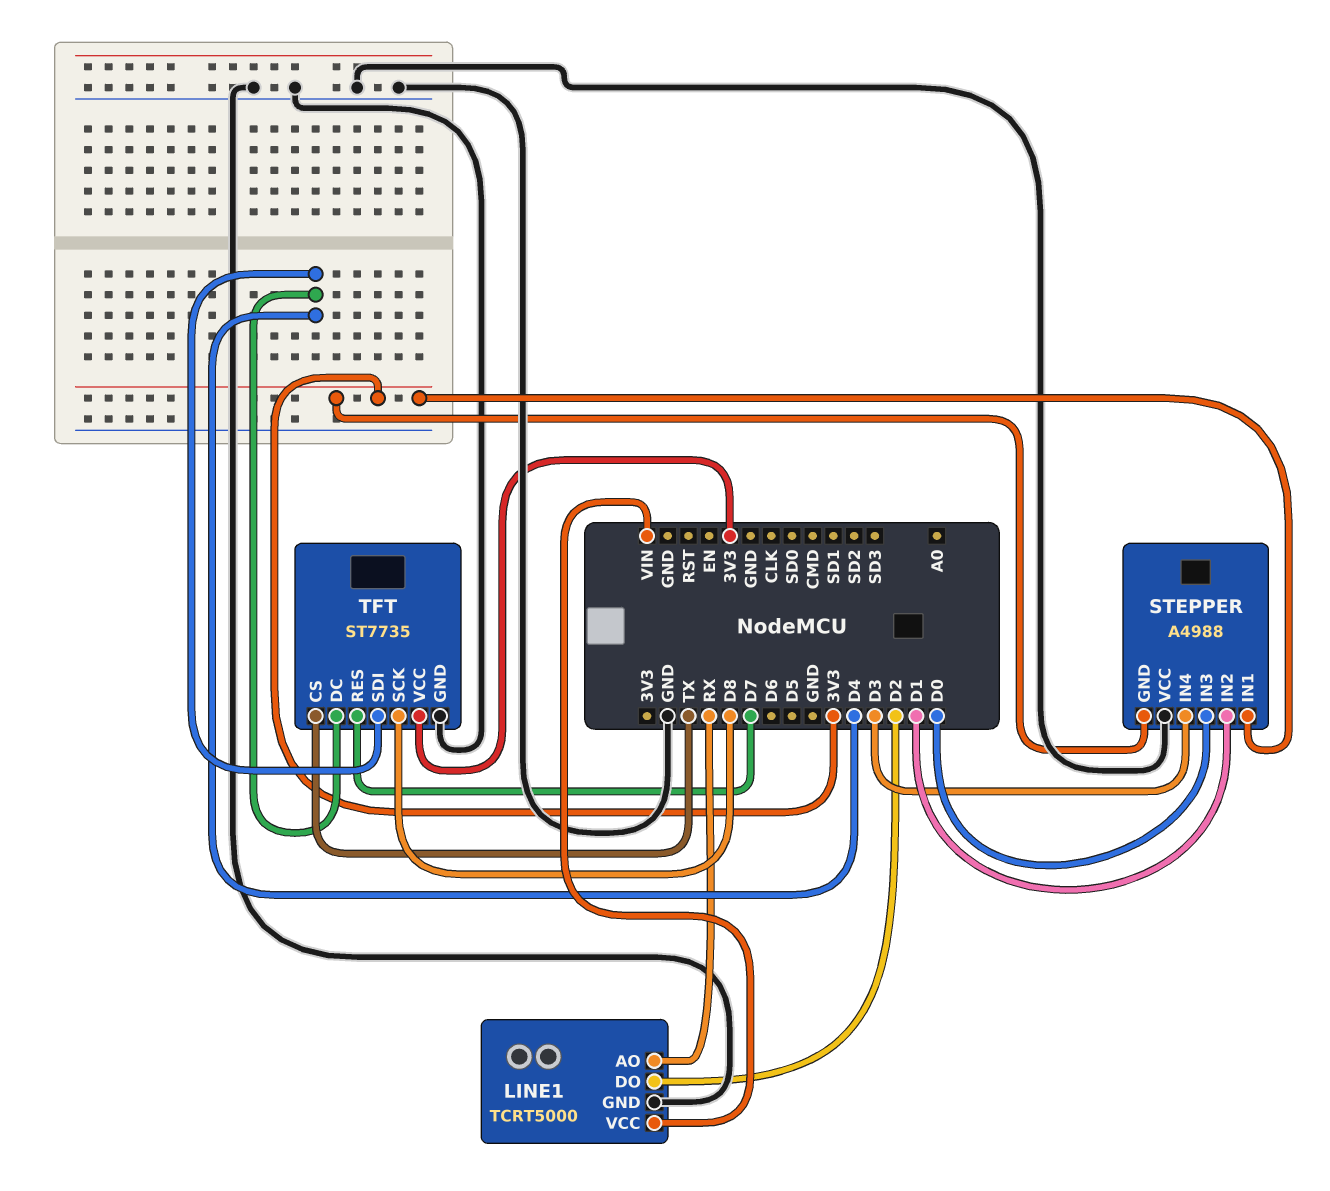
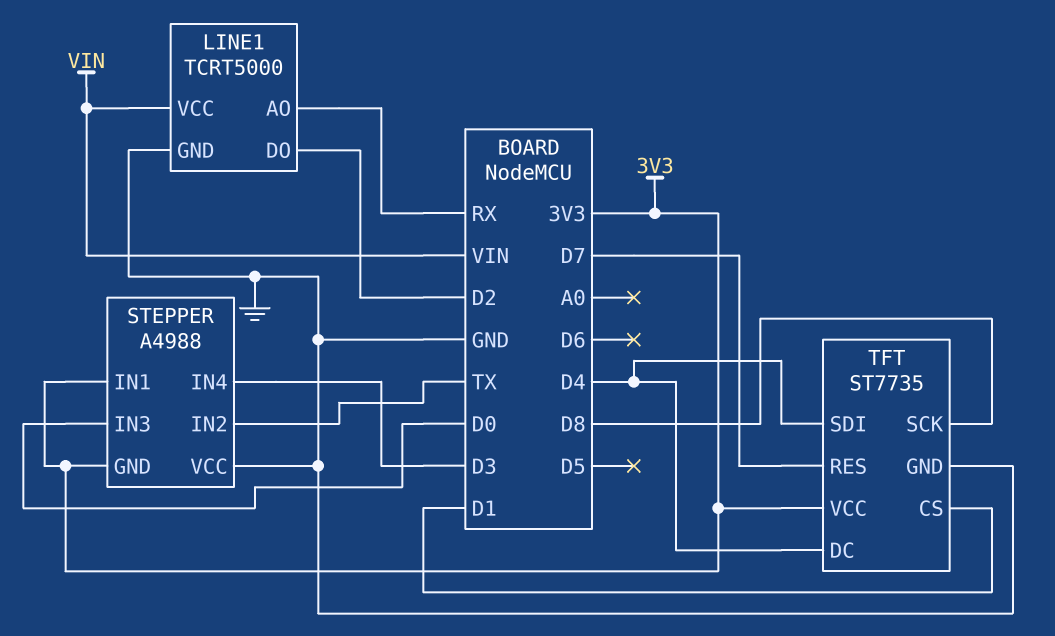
STEPPER pin IN2: D1 -> TX
TFT pin CS: TX -> D1

